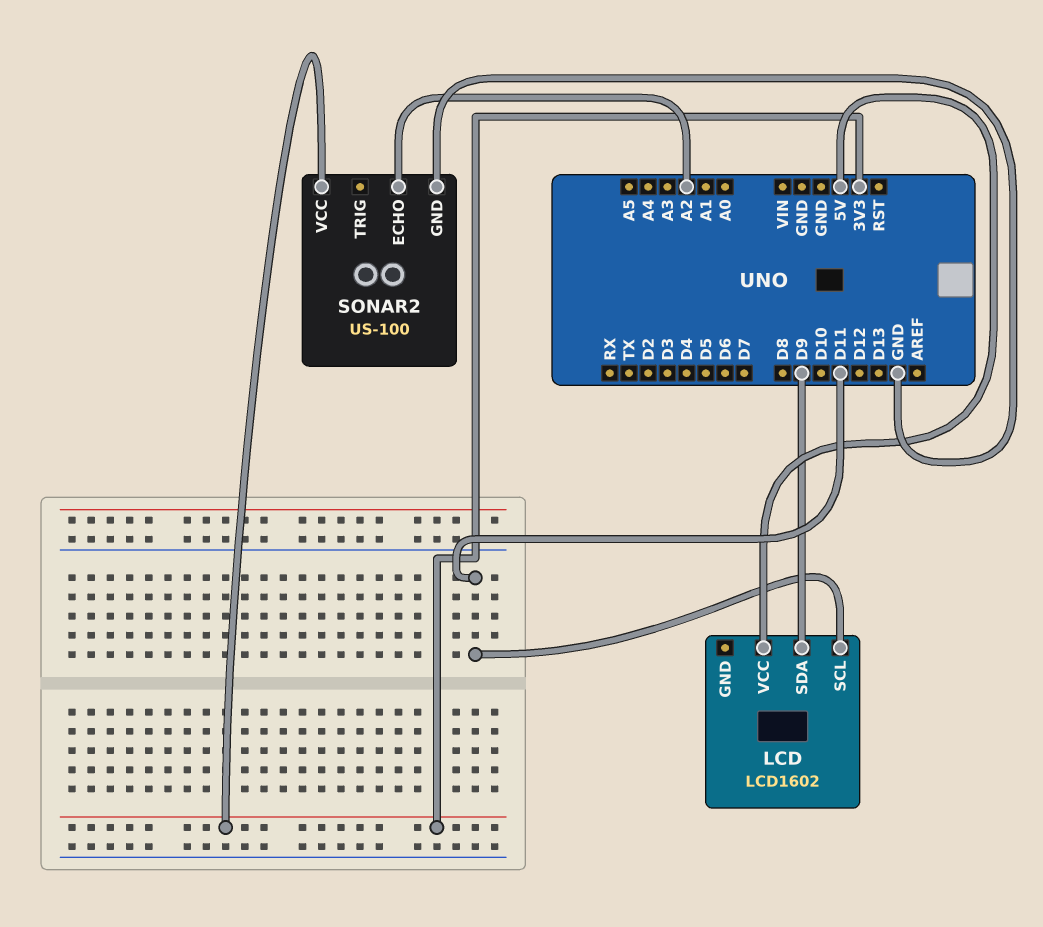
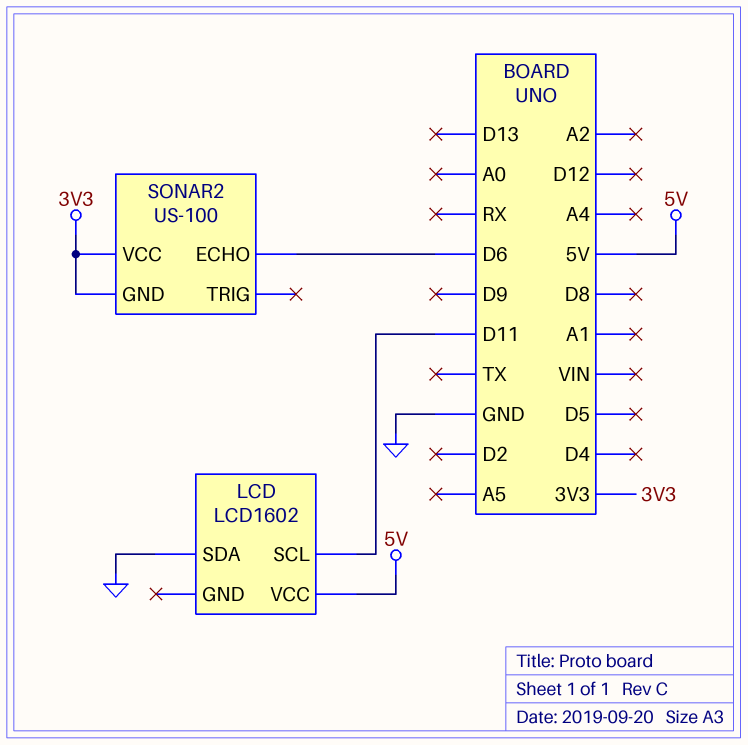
LCD pin SDA: D9 -> GND
SONAR2 pin ECHO: A2 -> D6
SONAR2 pin GND: GND -> 3V3

